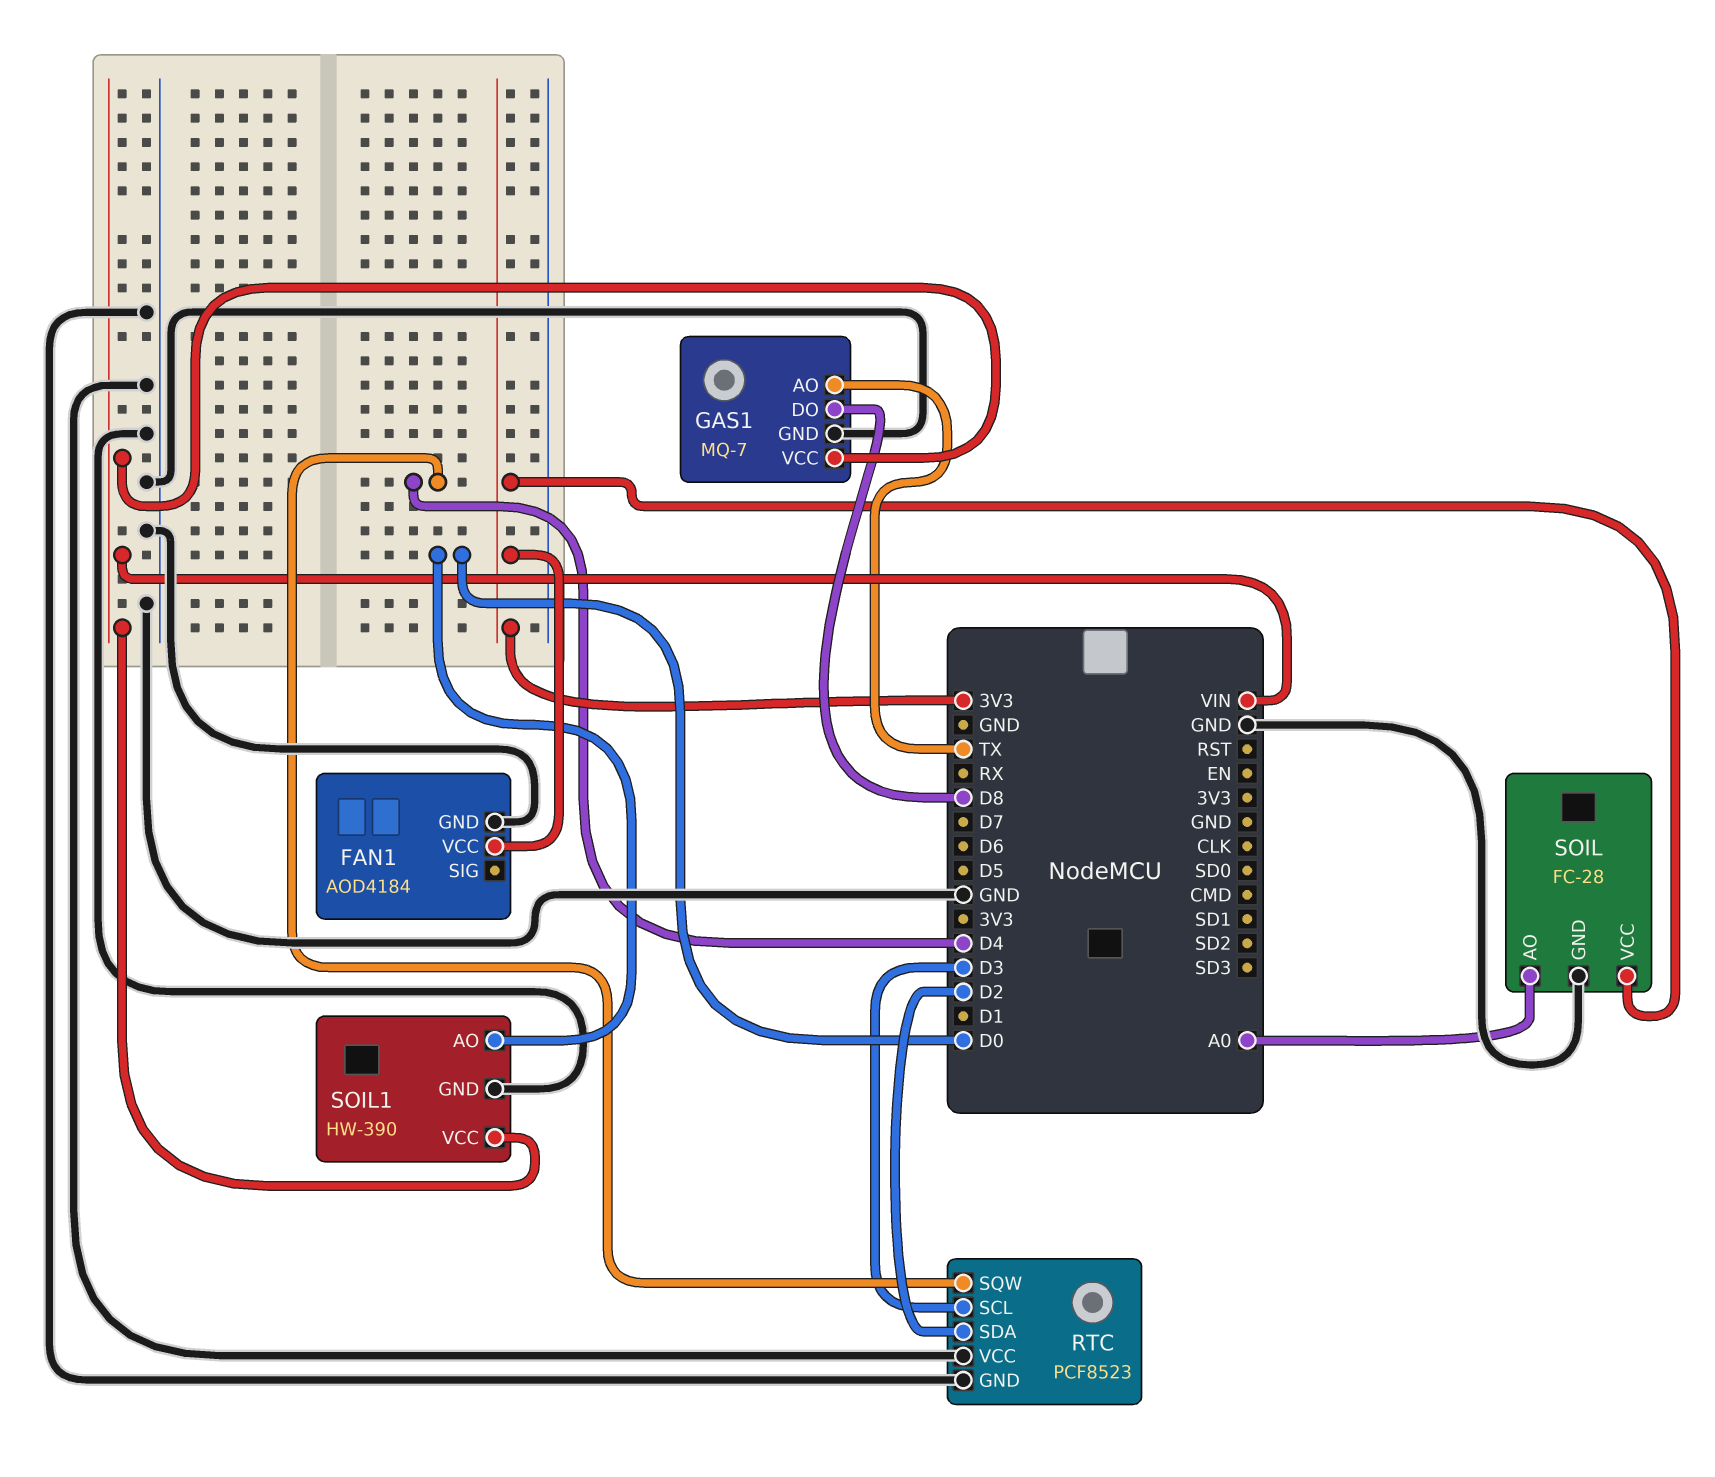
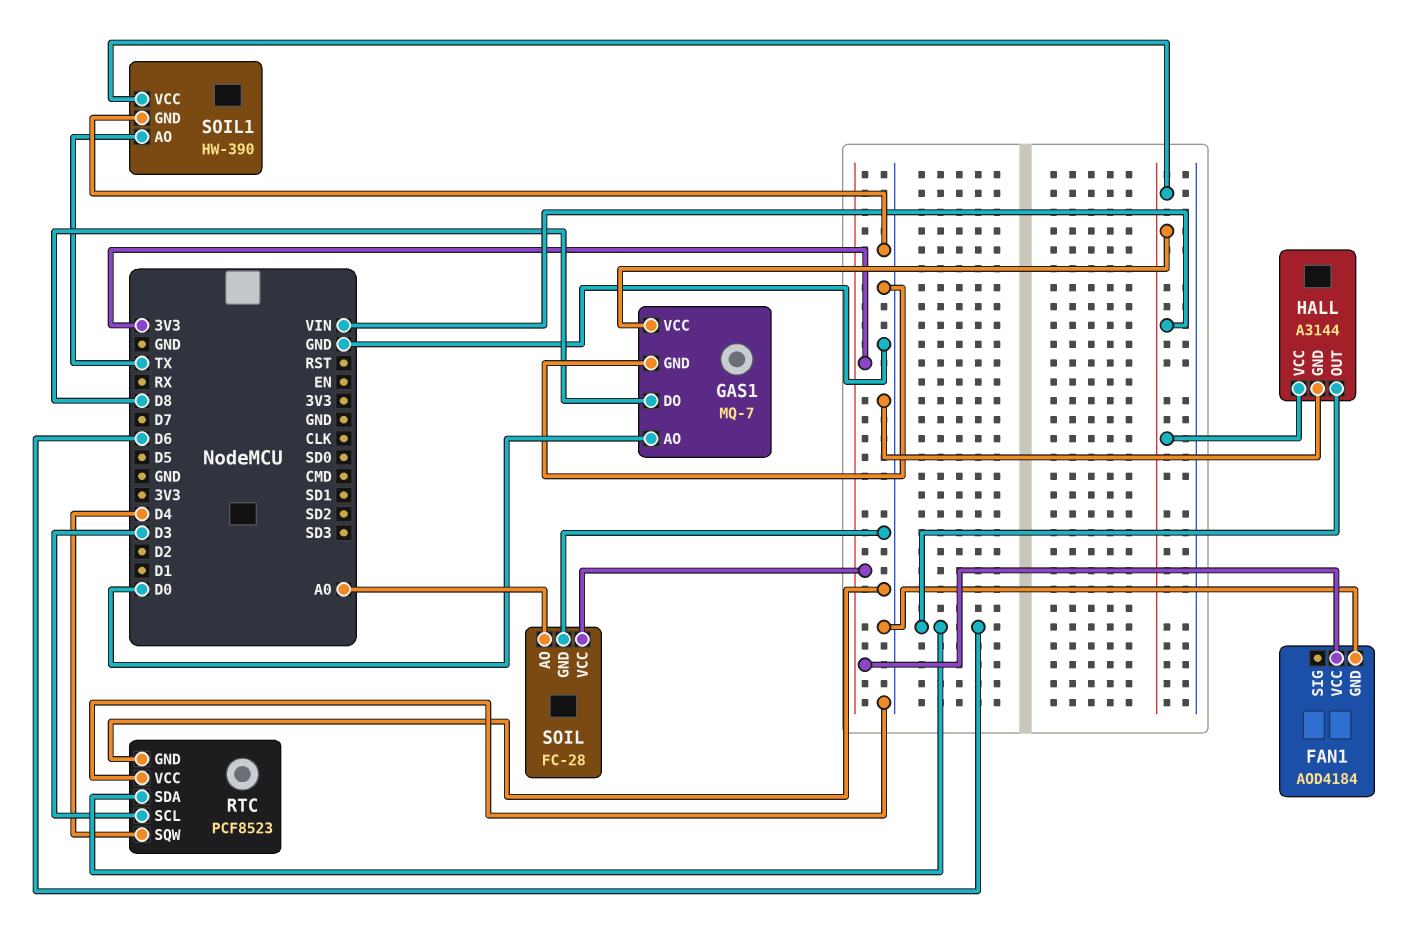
GAS1 pin AO: TX -> D0
HALL: none -> A3144
HALL pin GND: none -> GND
HALL pin OUT: none -> D6
HALL pin VCC: none -> VIN
RTC pin SDA: D2 -> D6
SOIL1 pin AO: D0 -> TX

